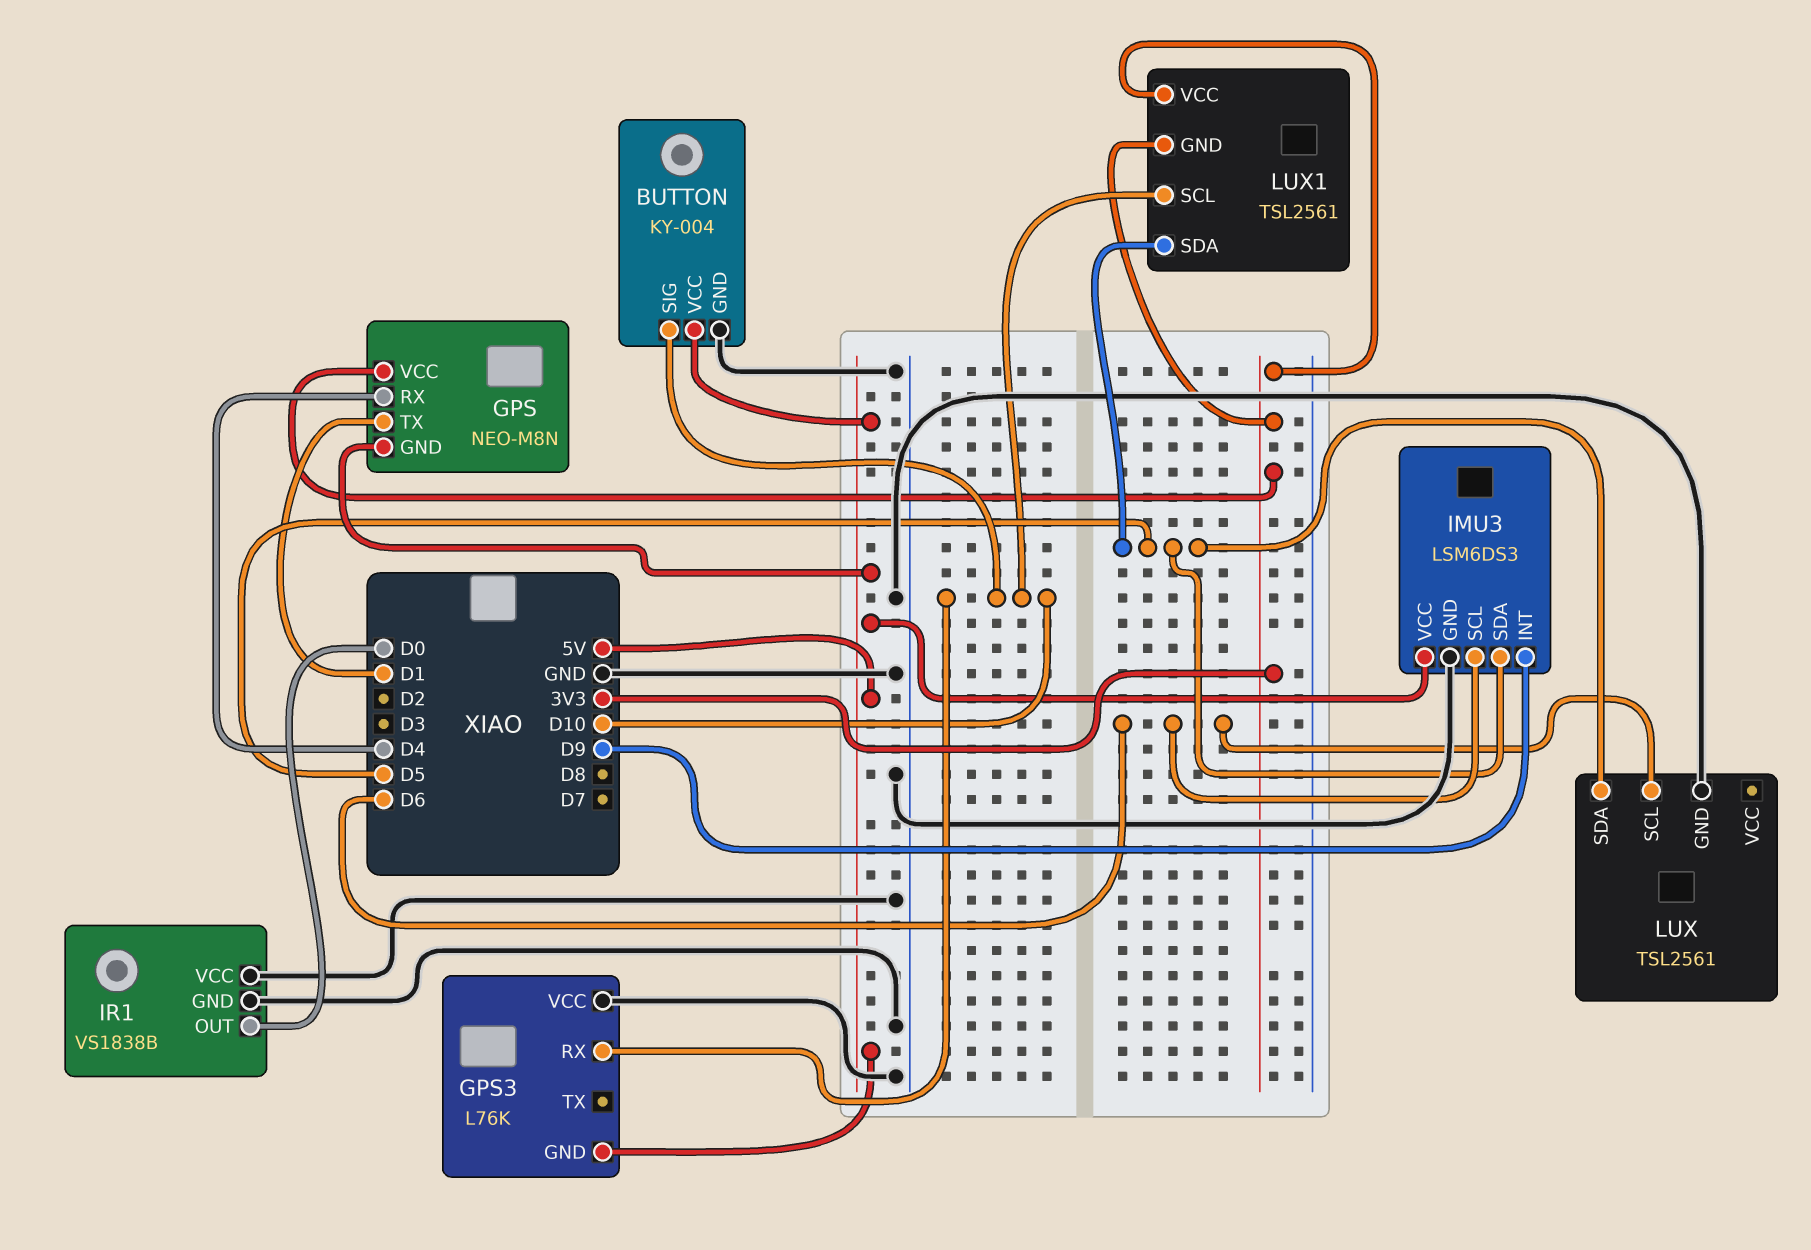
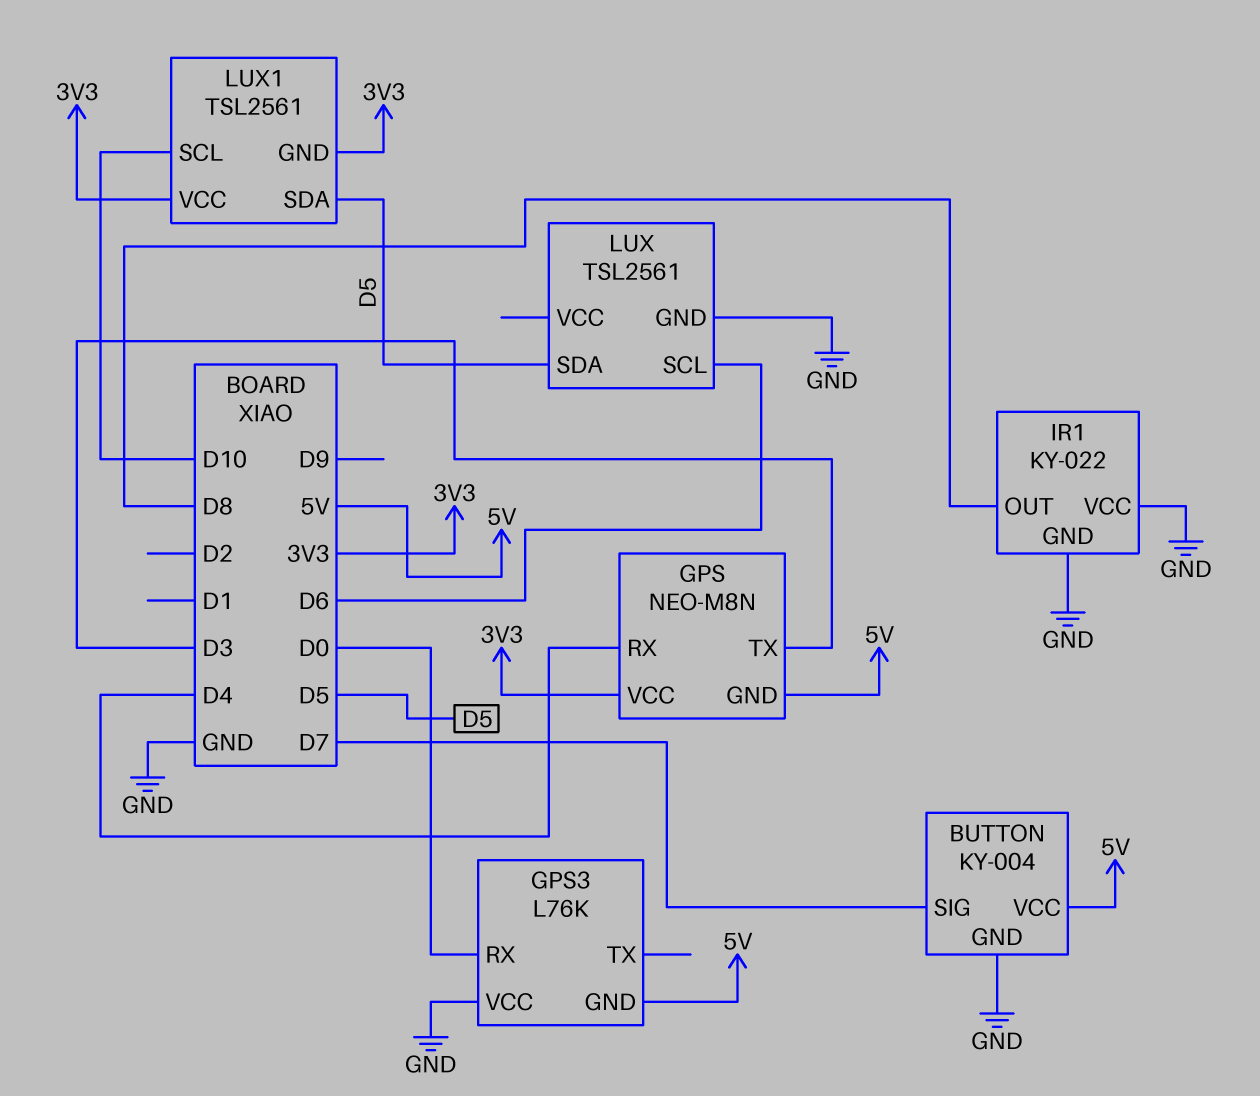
BUTTON pin SIG: D10 -> D7
GPS pin TX: D1 -> D3
GPS3 pin RX: D10 -> D0
IMU3: LSM6DS3 -> none
IMU3 pin GND: GND -> none
IMU3 pin INT: D9 -> none
IMU3 pin SCL: D6 -> none
IMU3 pin SDA: D5 -> none
IMU3 pin VCC: 5V -> none
IR1: VS1838B -> KY-022
IR1 pin OUT: D0 -> D8

